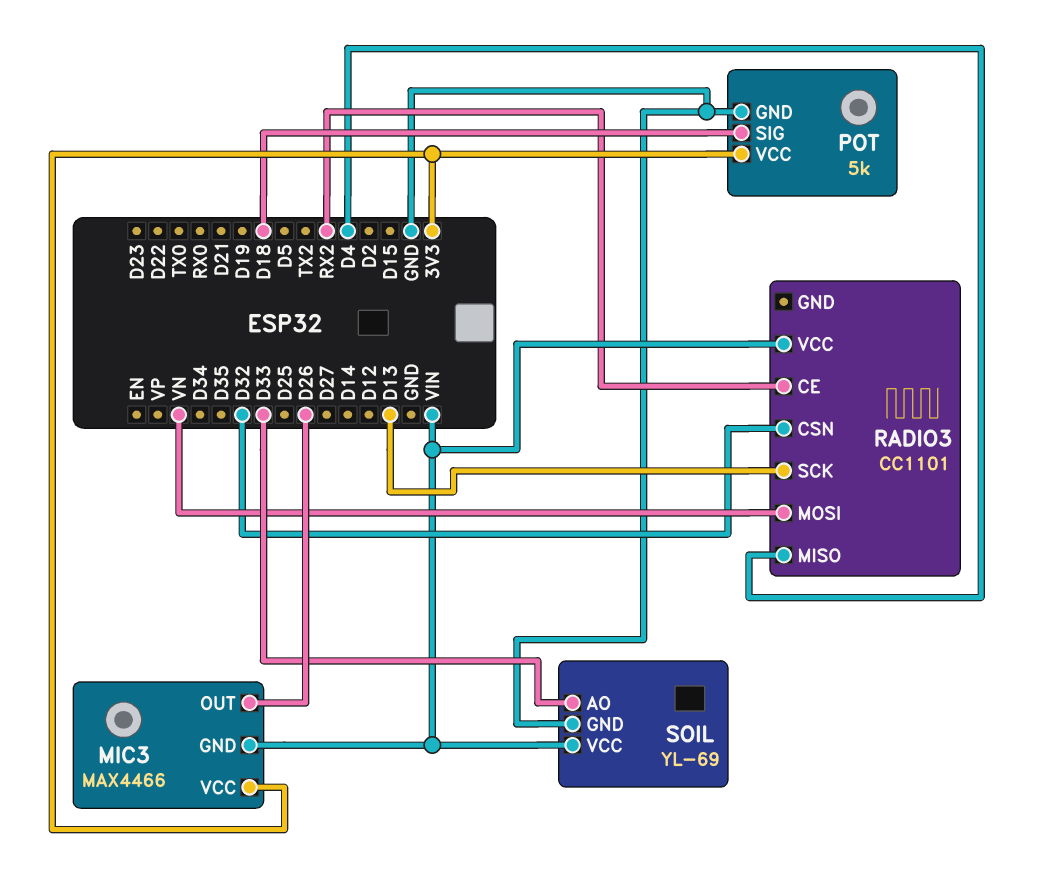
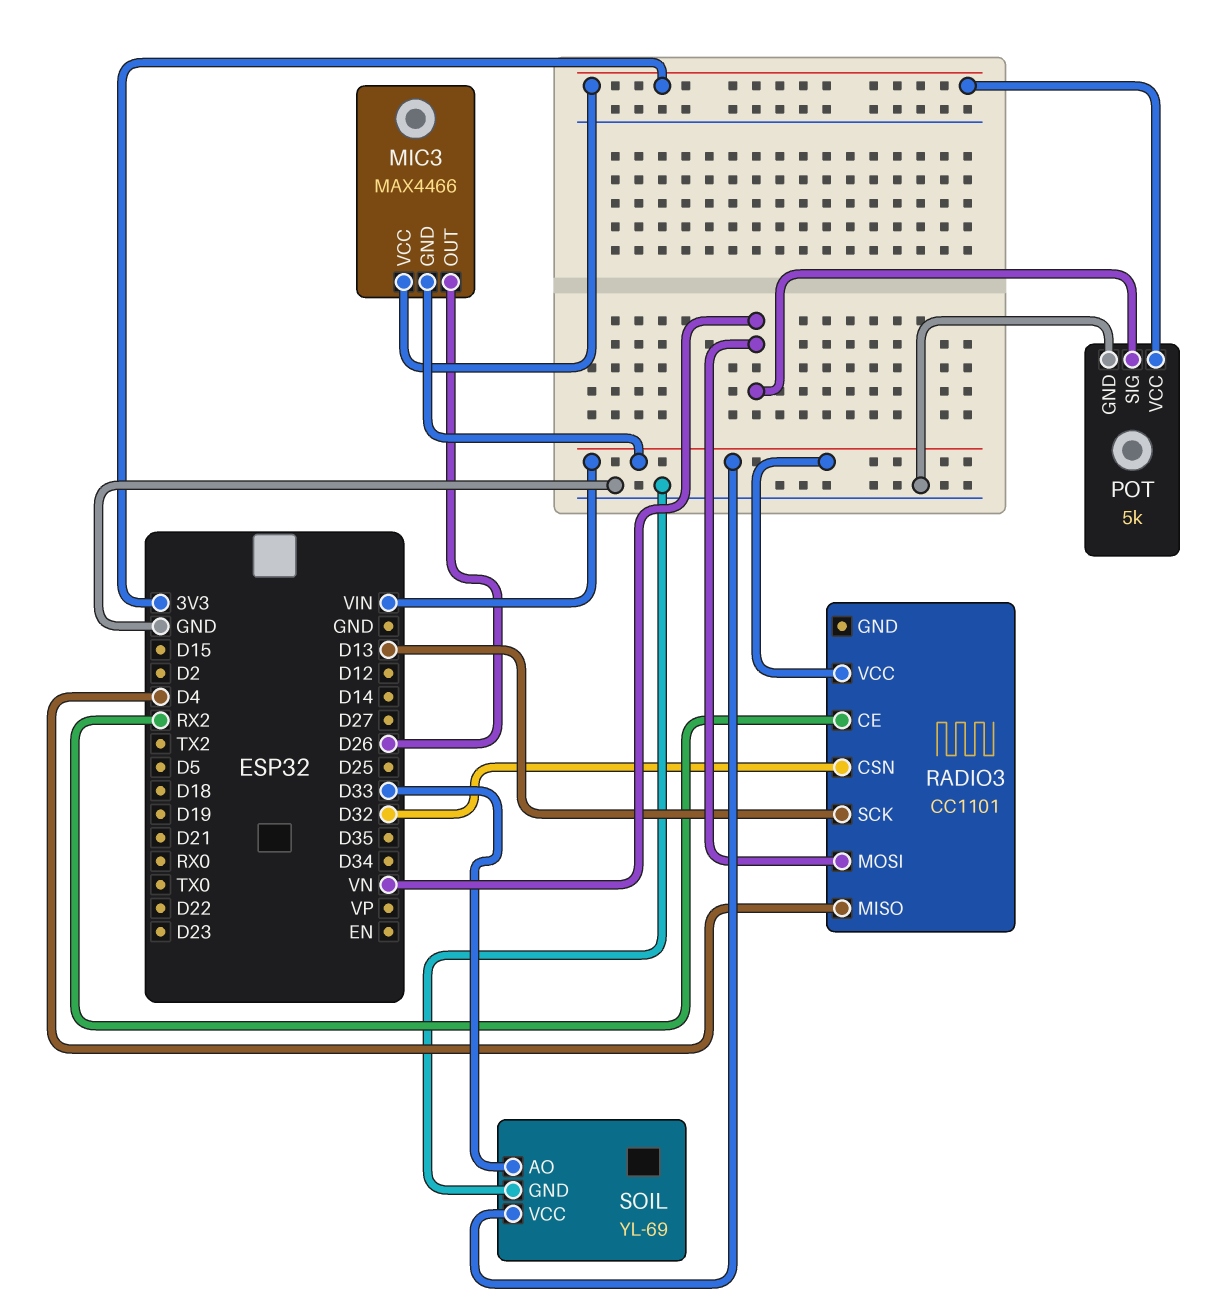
POT pin SIG: D18 -> VN

